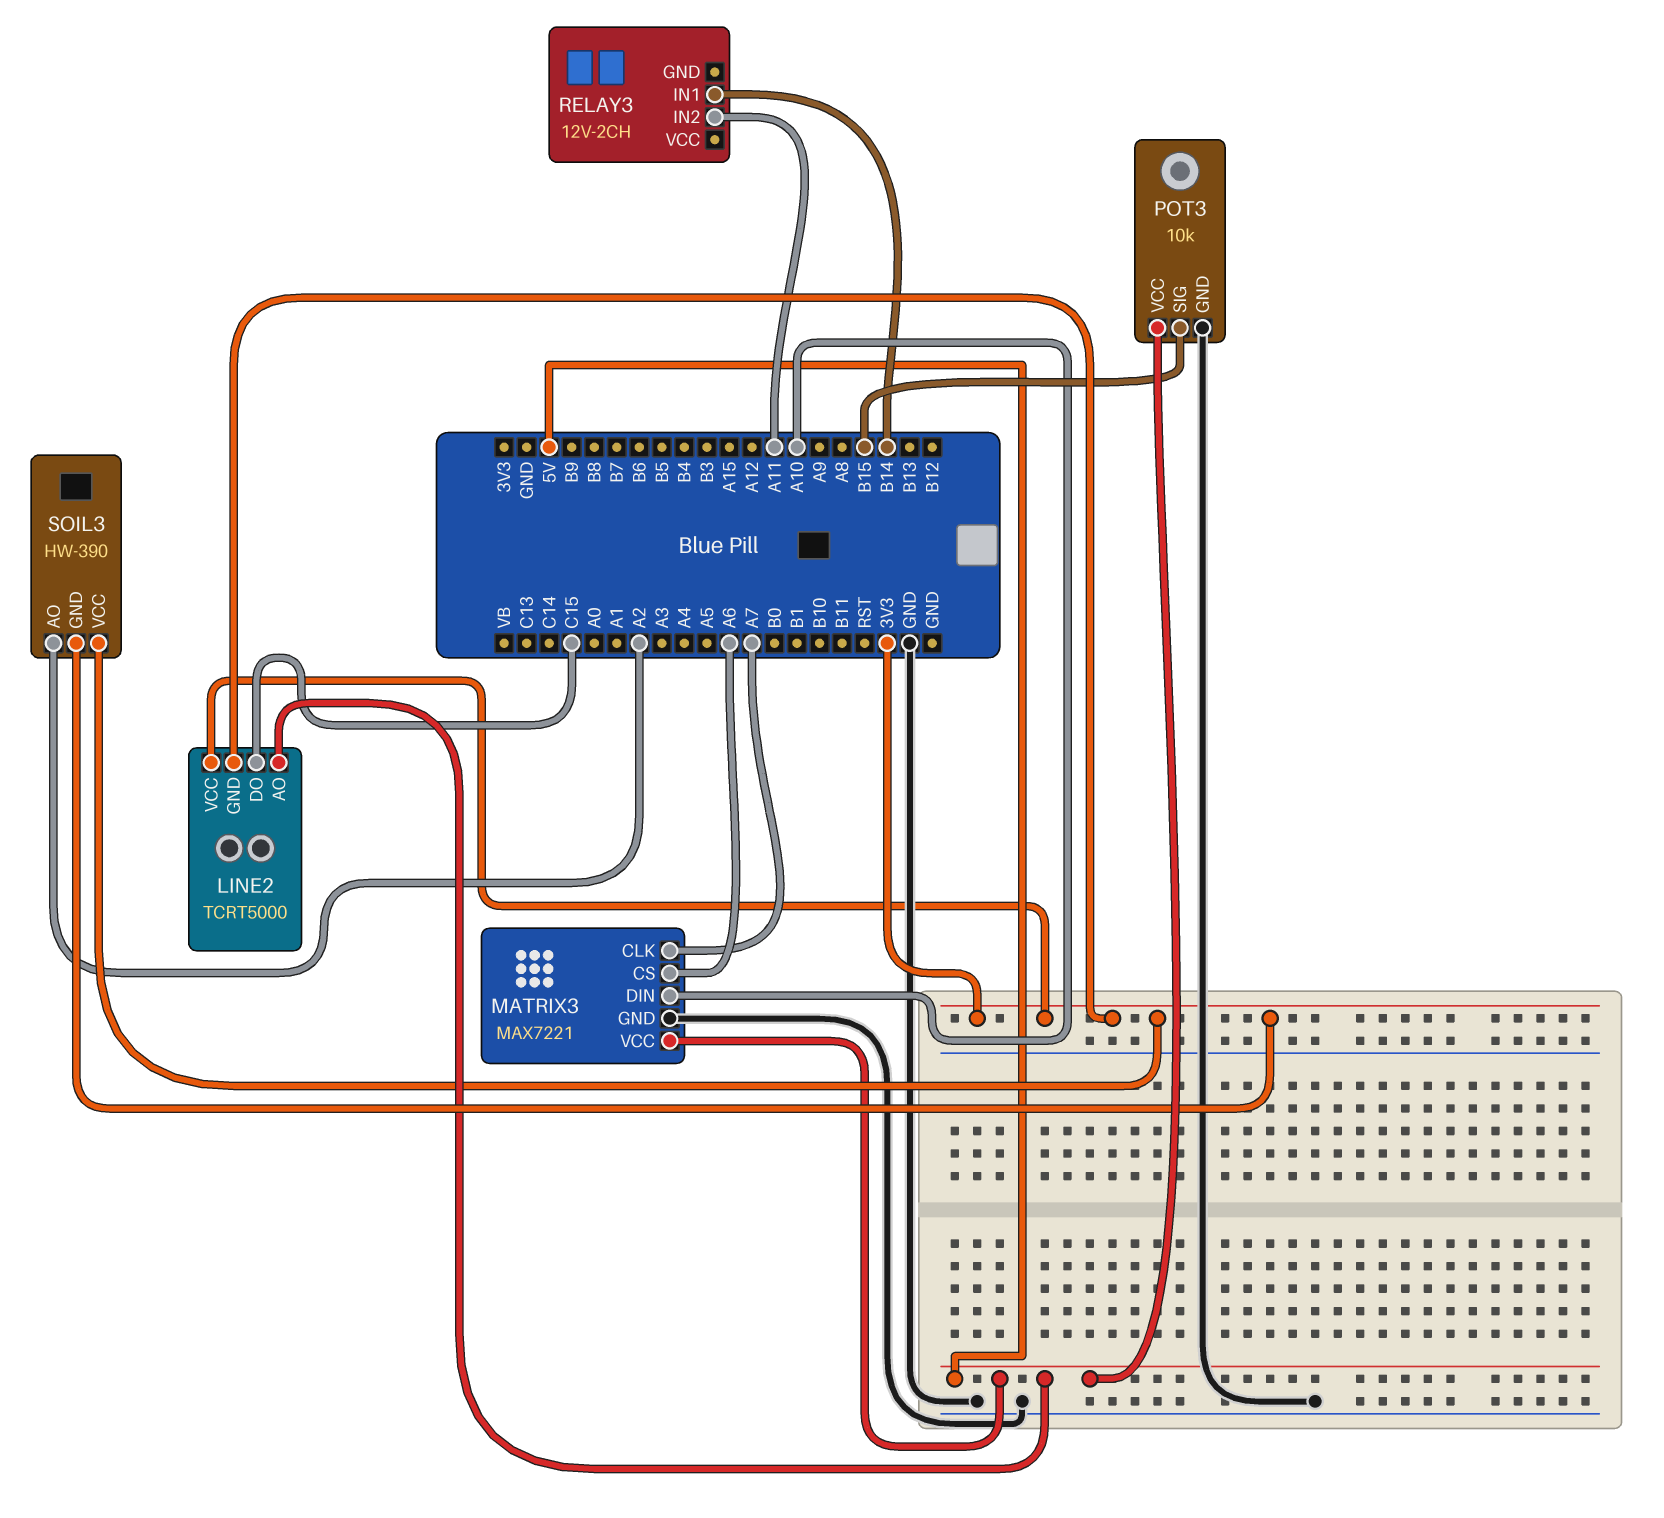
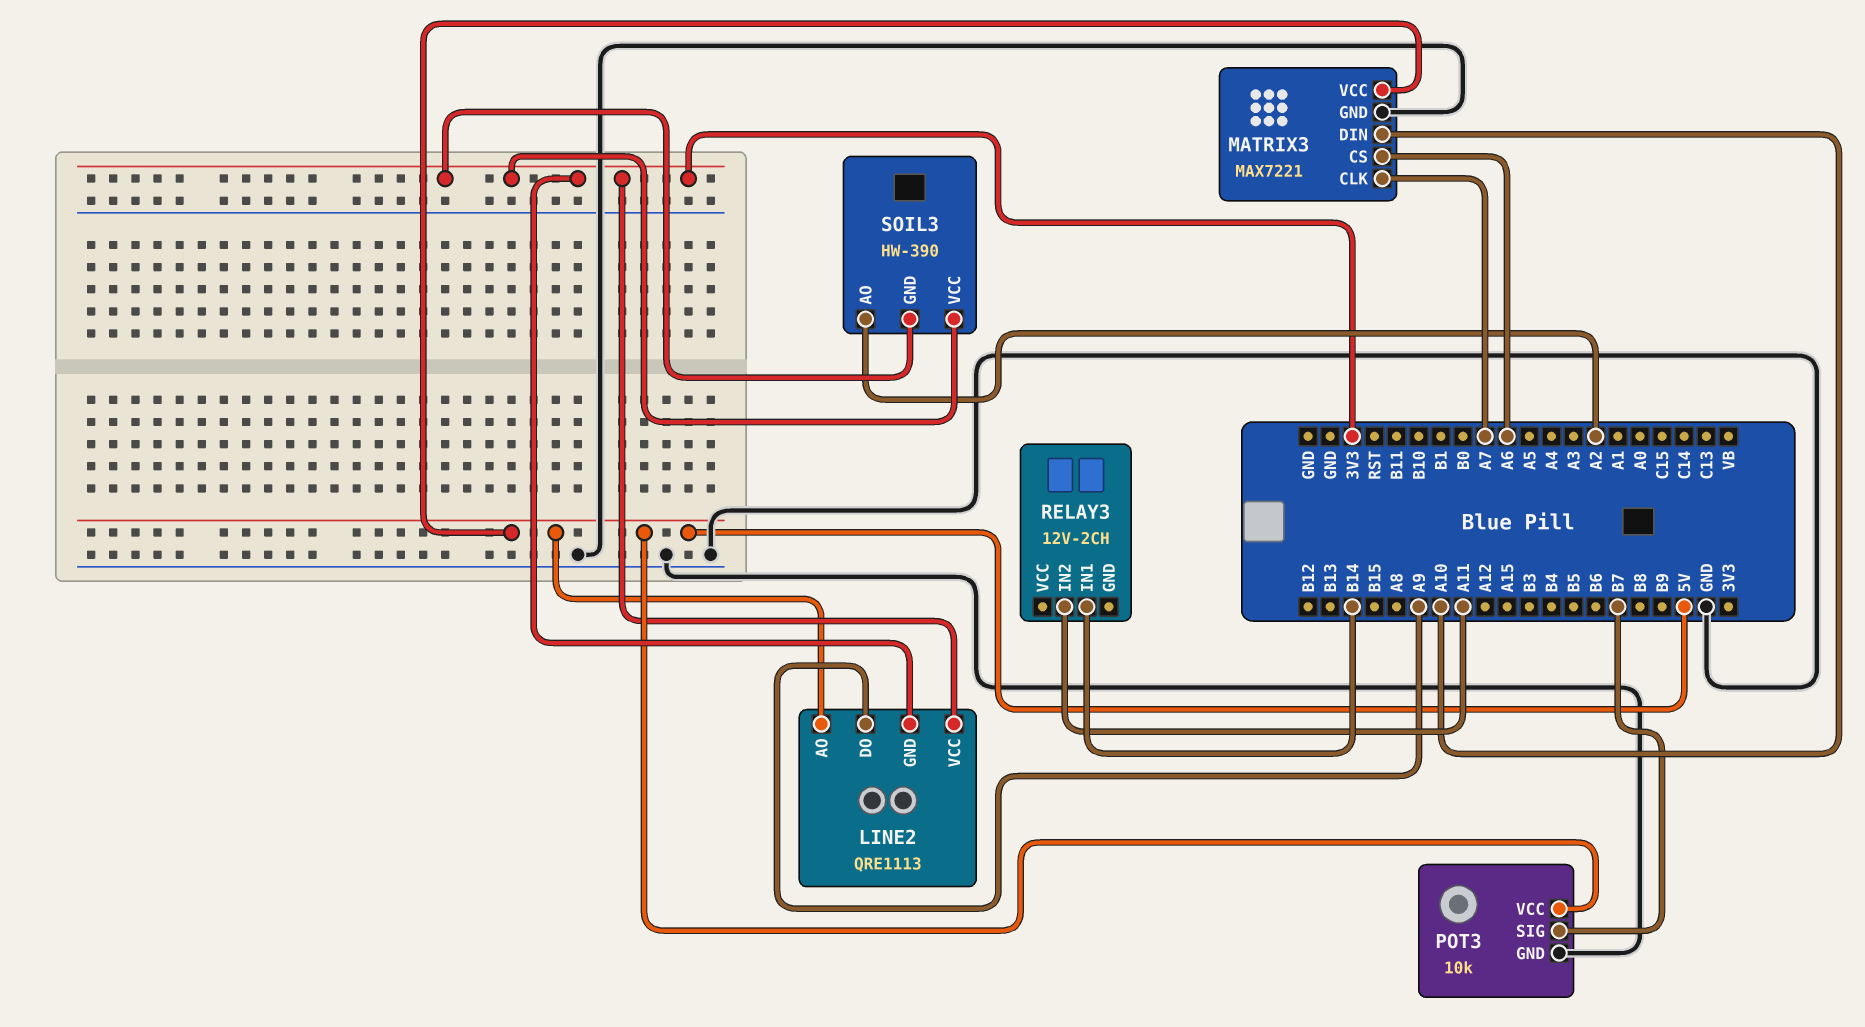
LINE2: TCRT5000 -> QRE1113
LINE2 pin DO: C15 -> A9
POT3 pin SIG: B15 -> B7

